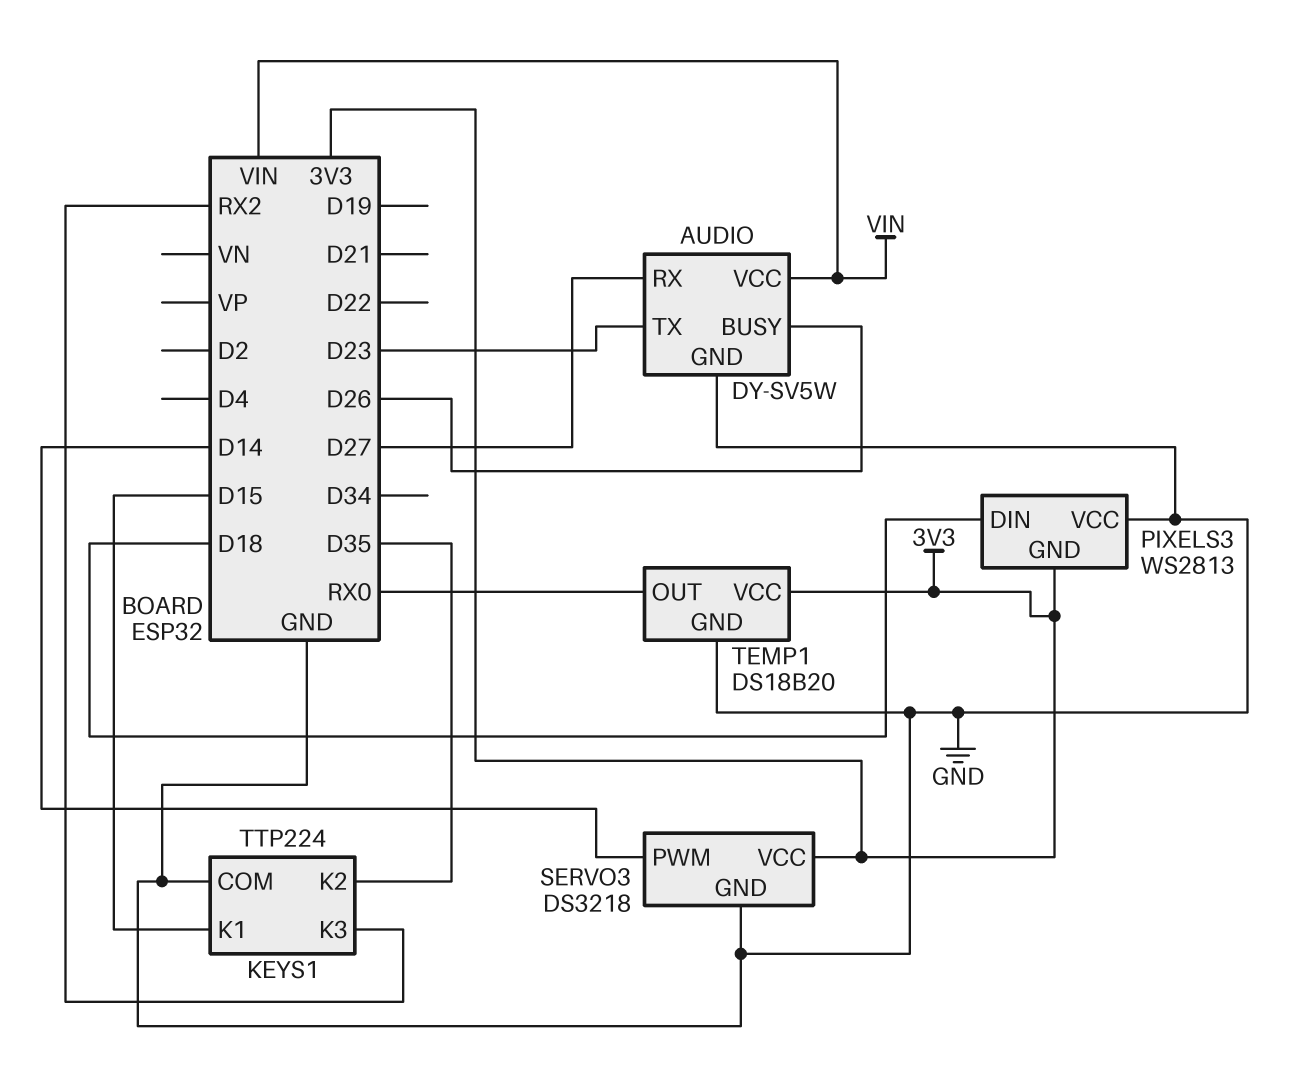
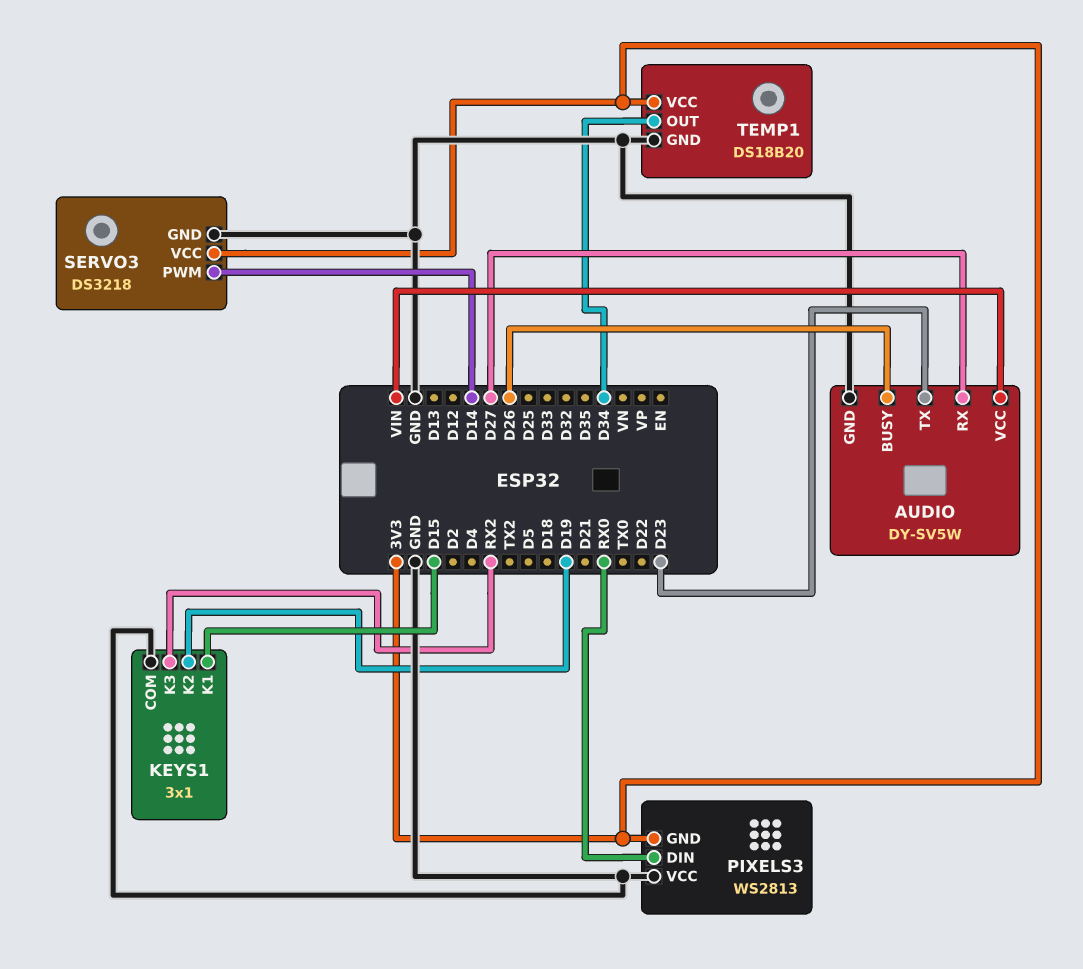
KEYS1: TTP224 -> 3x1
KEYS1 pin K2: D35 -> D19
PIXELS3 pin DIN: D18 -> RX0
TEMP1 pin OUT: RX0 -> D34

